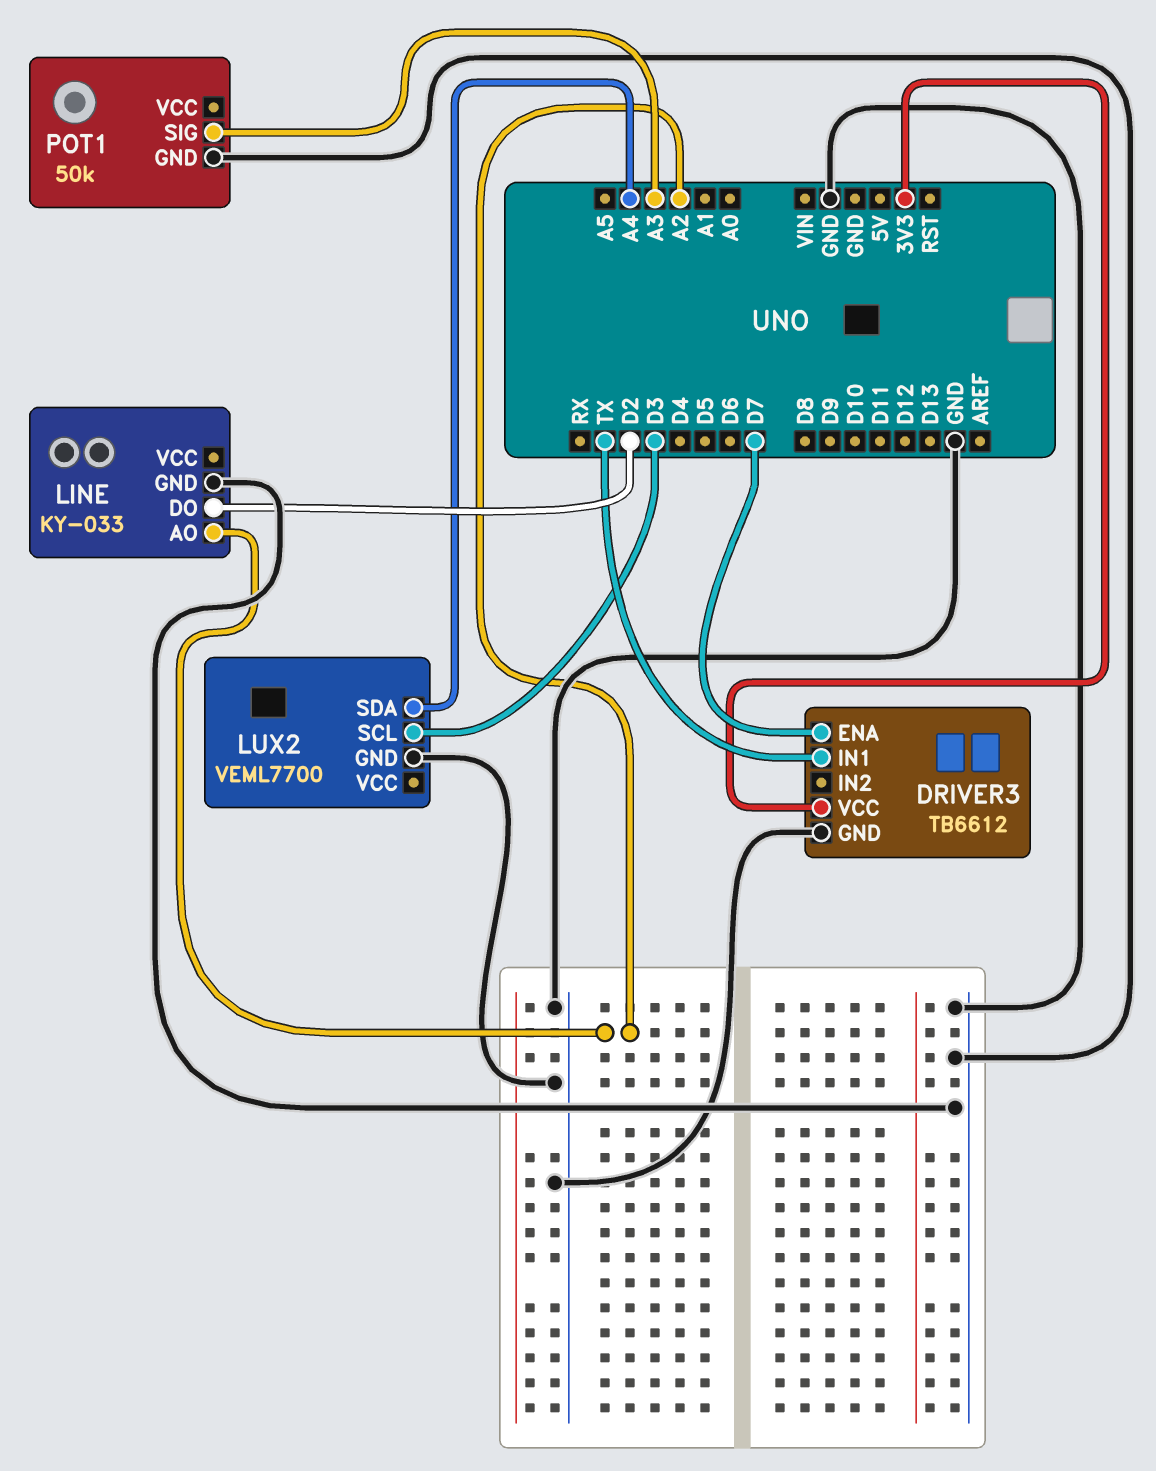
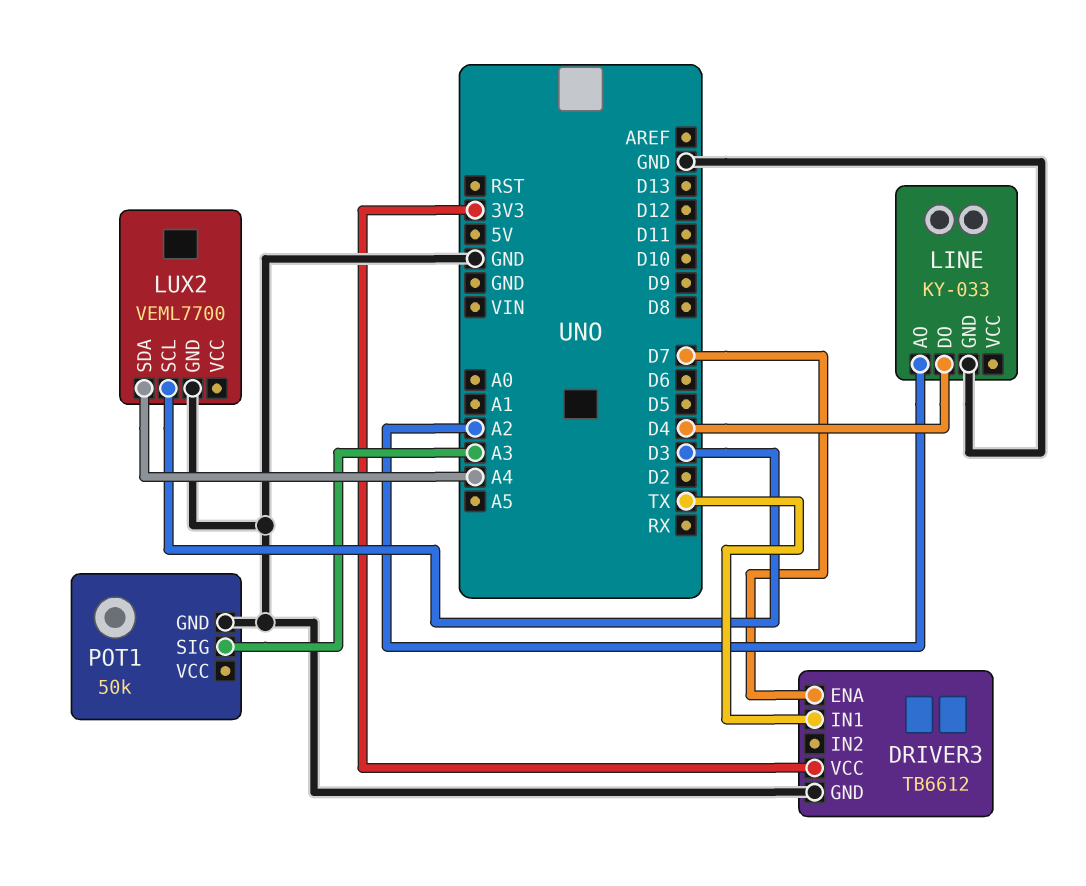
LINE pin DO: D2 -> D4

